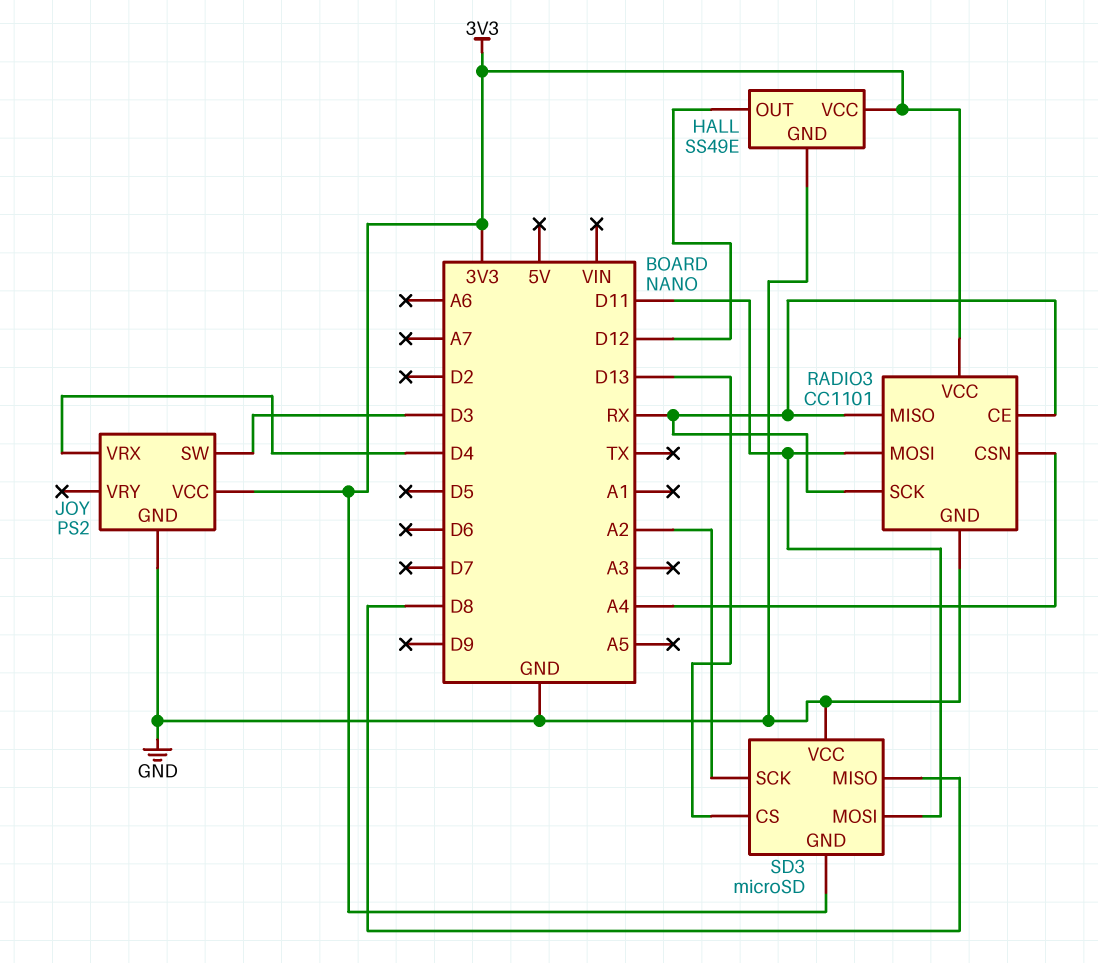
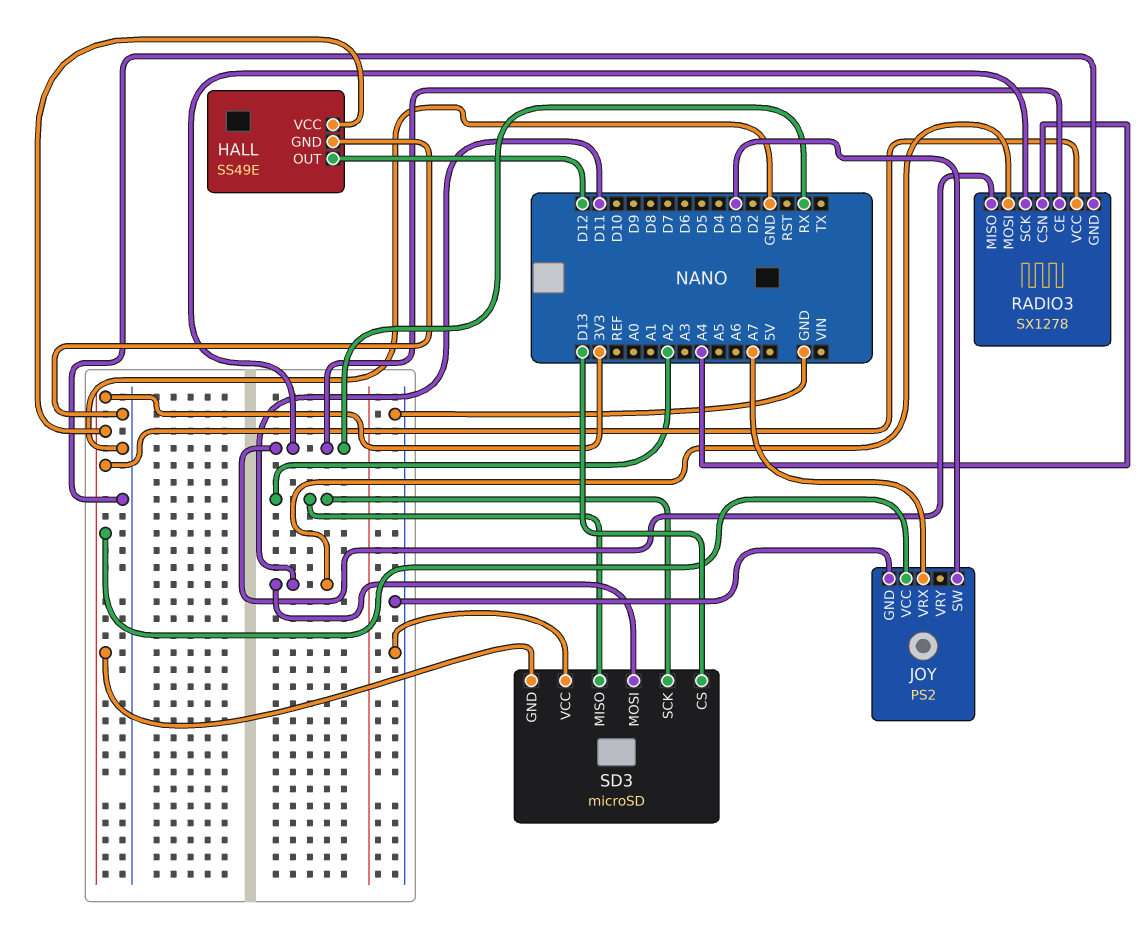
JOY pin VRX: D4 -> A7
RADIO3: CC1101 -> SX1278
SD3 pin MISO: D8 -> A2

